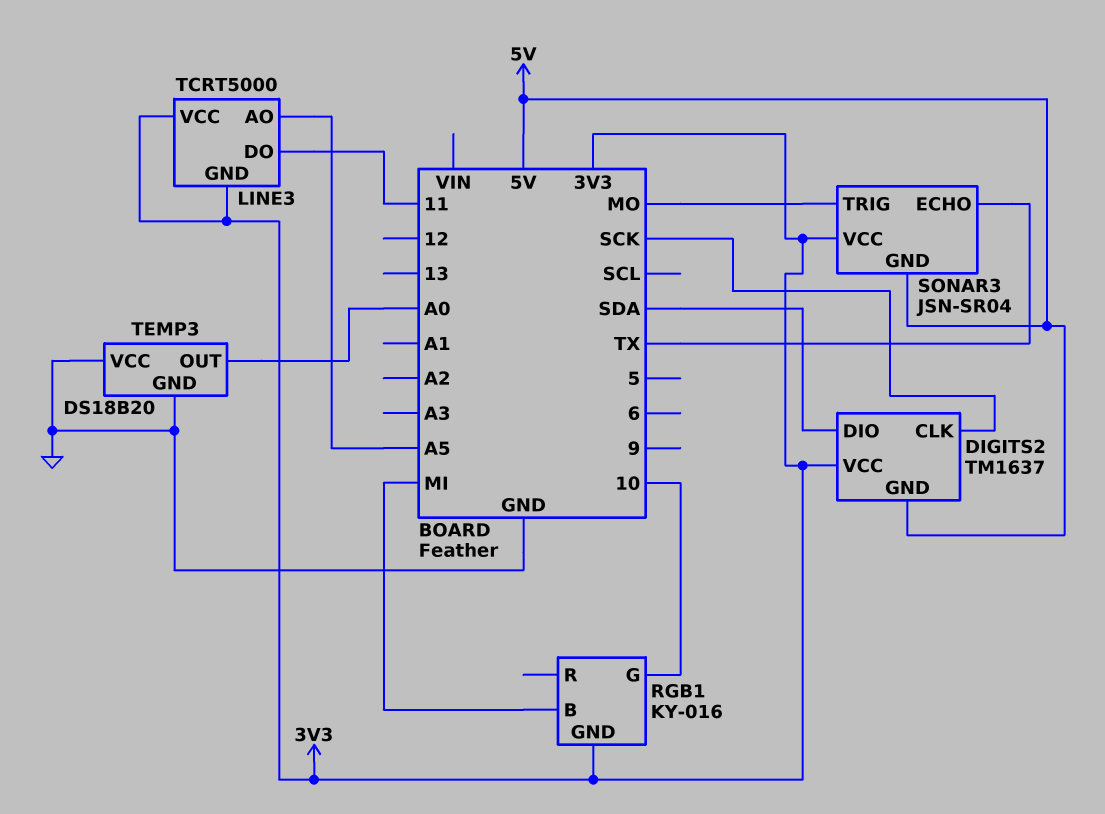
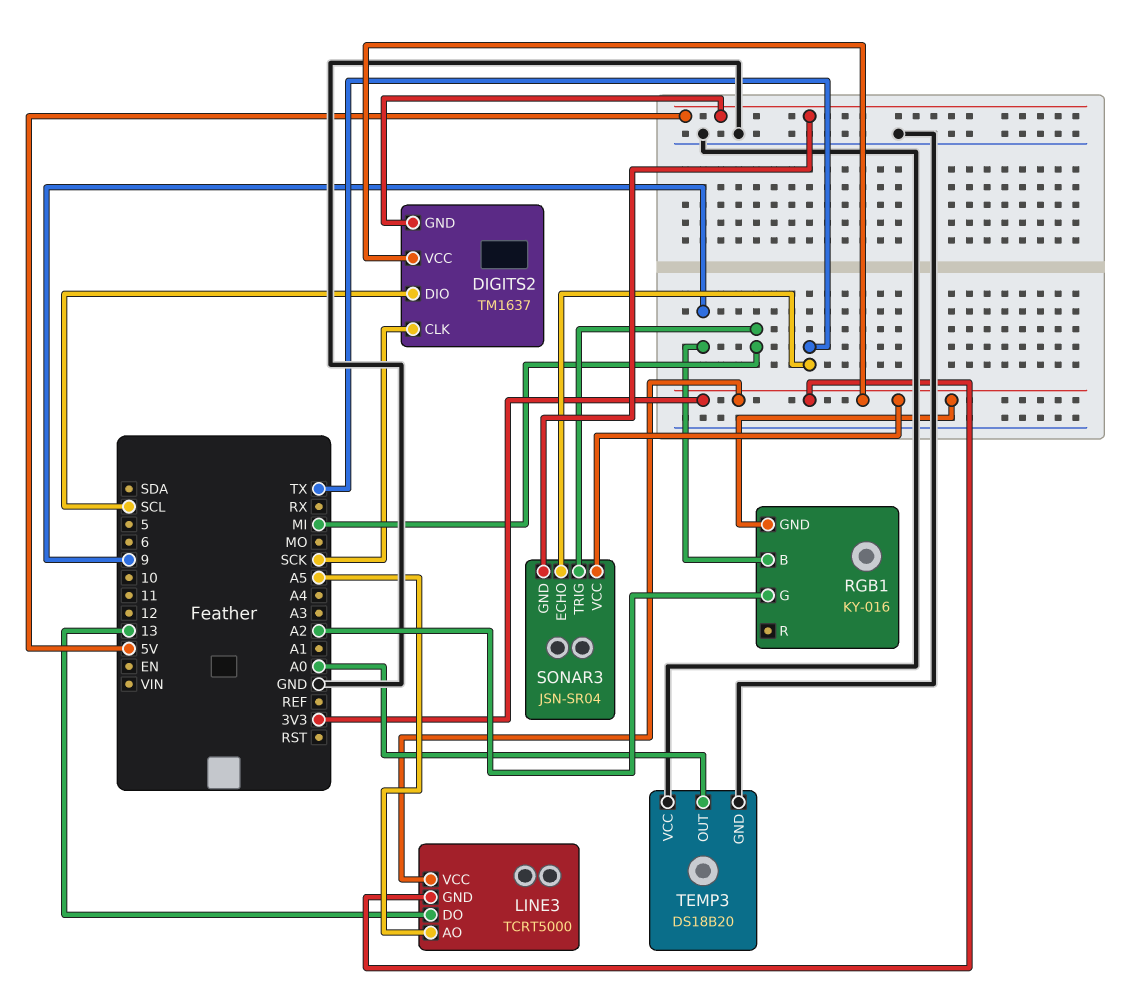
DIGITS2 pin DIO: SDA -> SCL
LINE3 pin DO: 11 -> 13
RGB1 pin B: MI -> 9
RGB1 pin G: 10 -> A2
SONAR3 pin TRIG: MO -> MI

